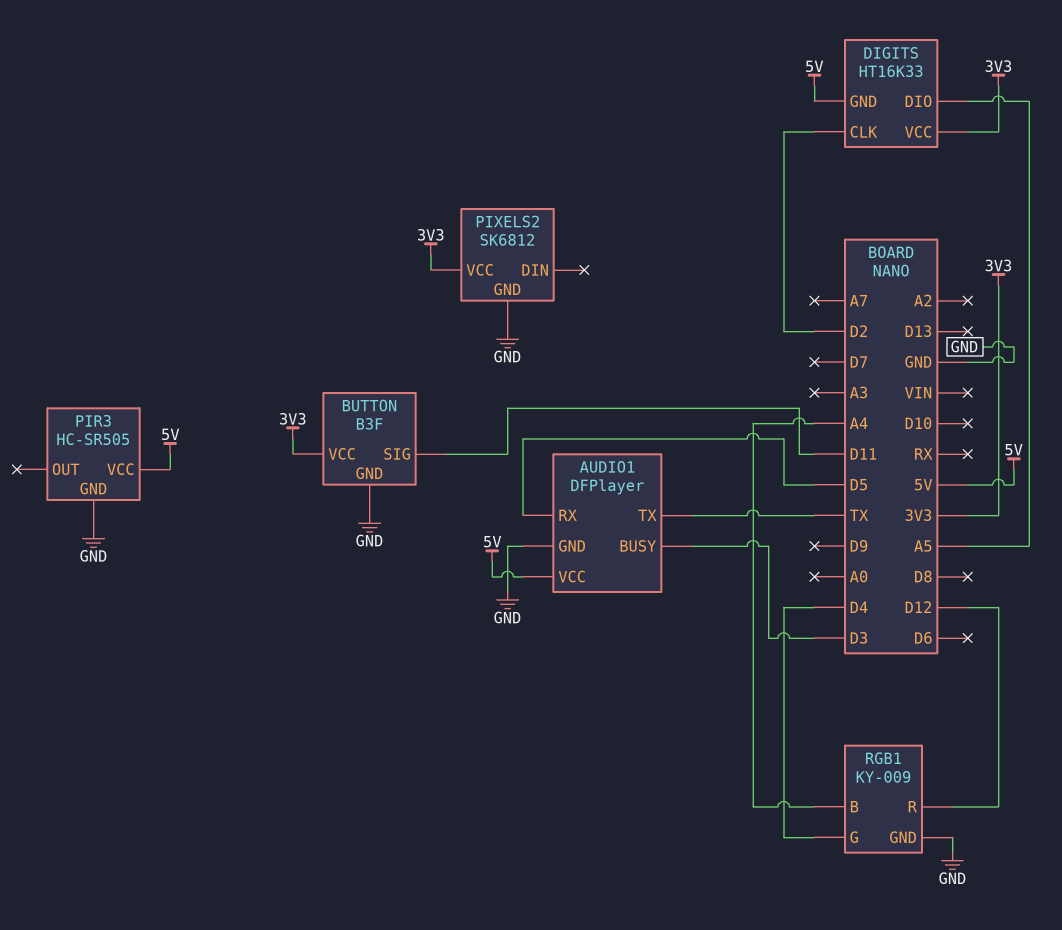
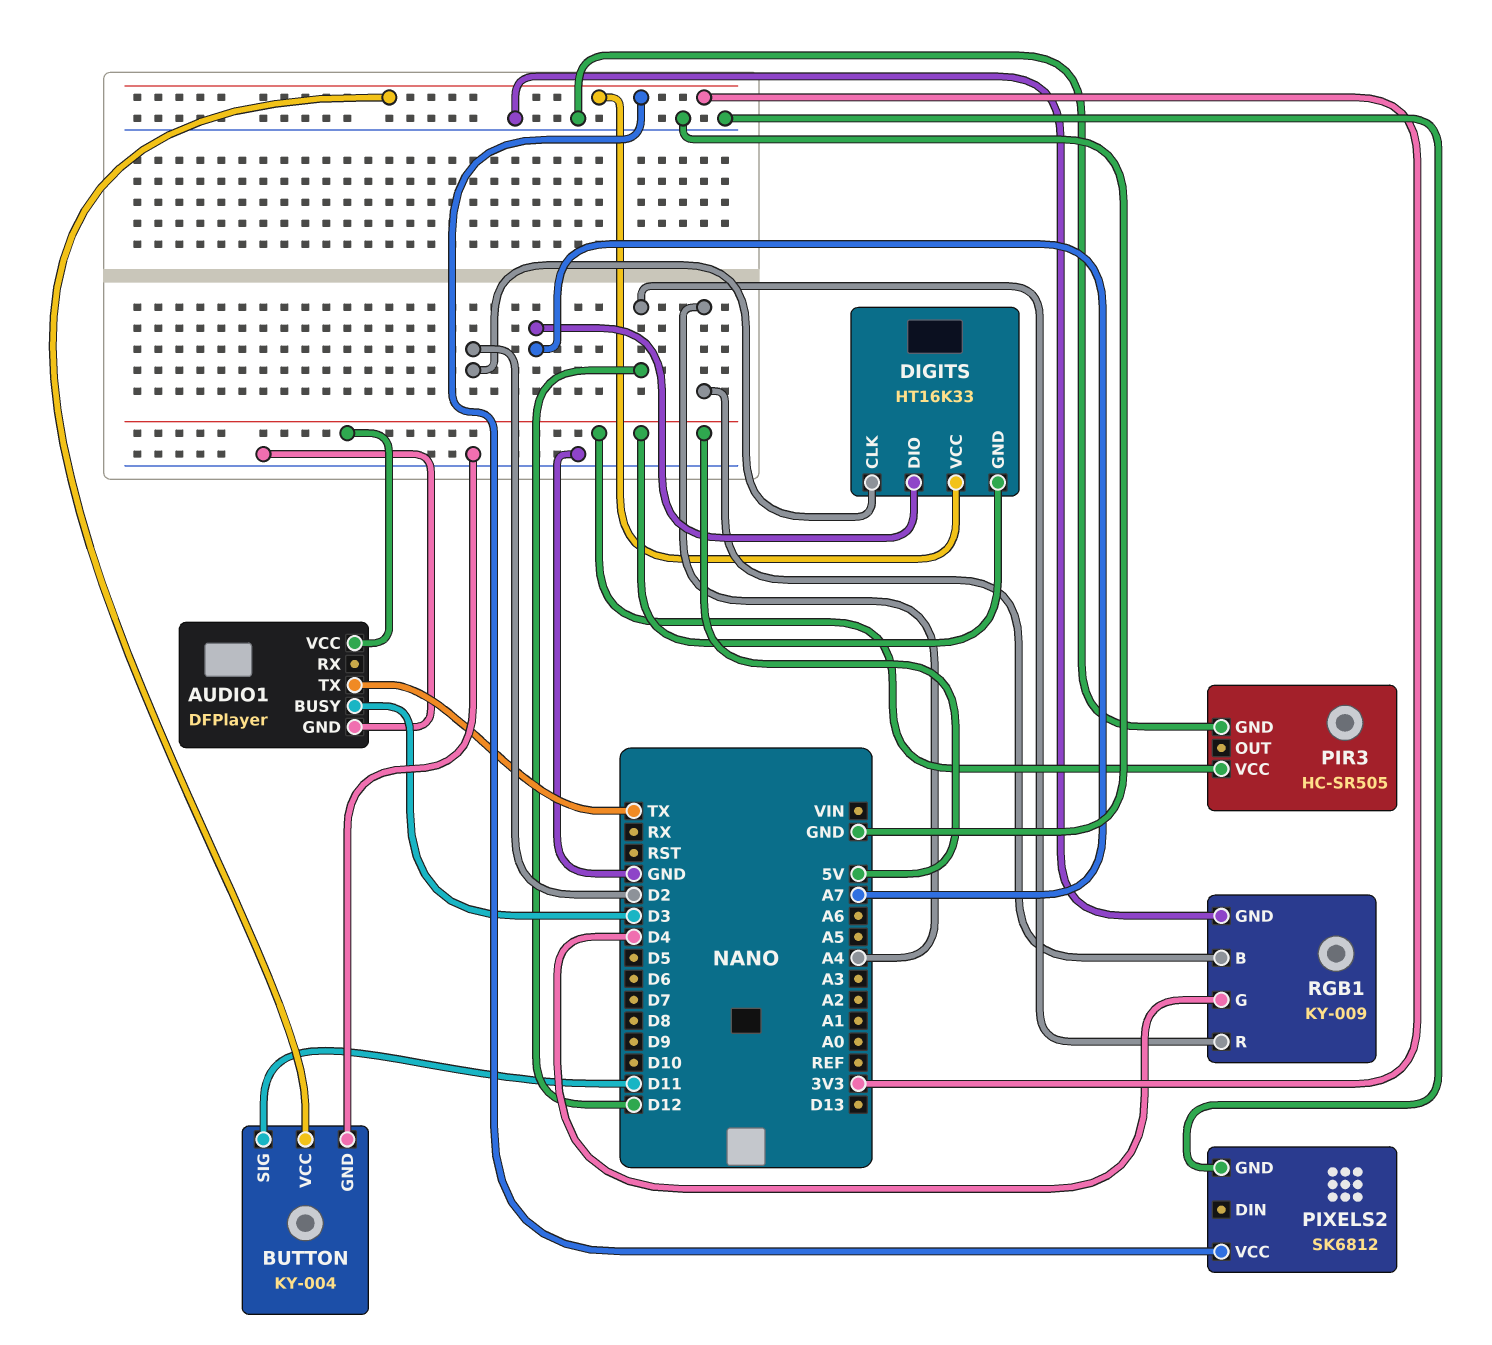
AUDIO1 pin RX: D5 -> none
BUTTON: B3F -> KY-004
DIGITS pin DIO: A5 -> A7

